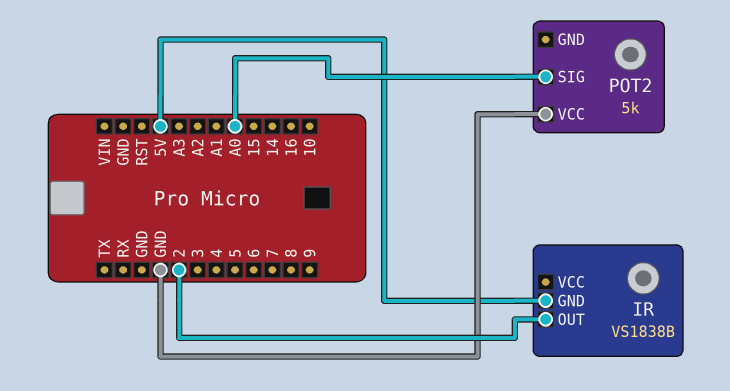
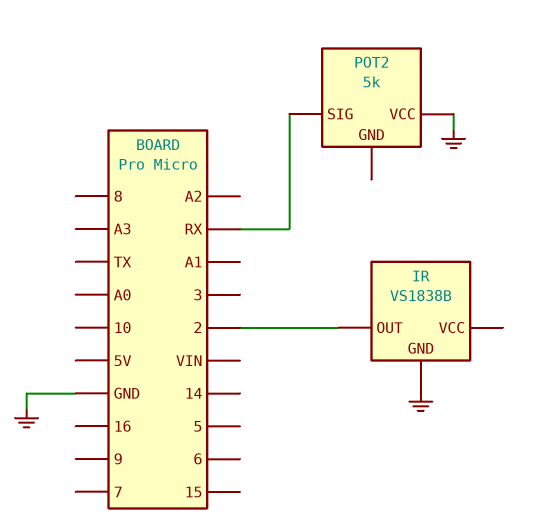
IR pin GND: 5V -> GND
POT2 pin SIG: A0 -> RX

